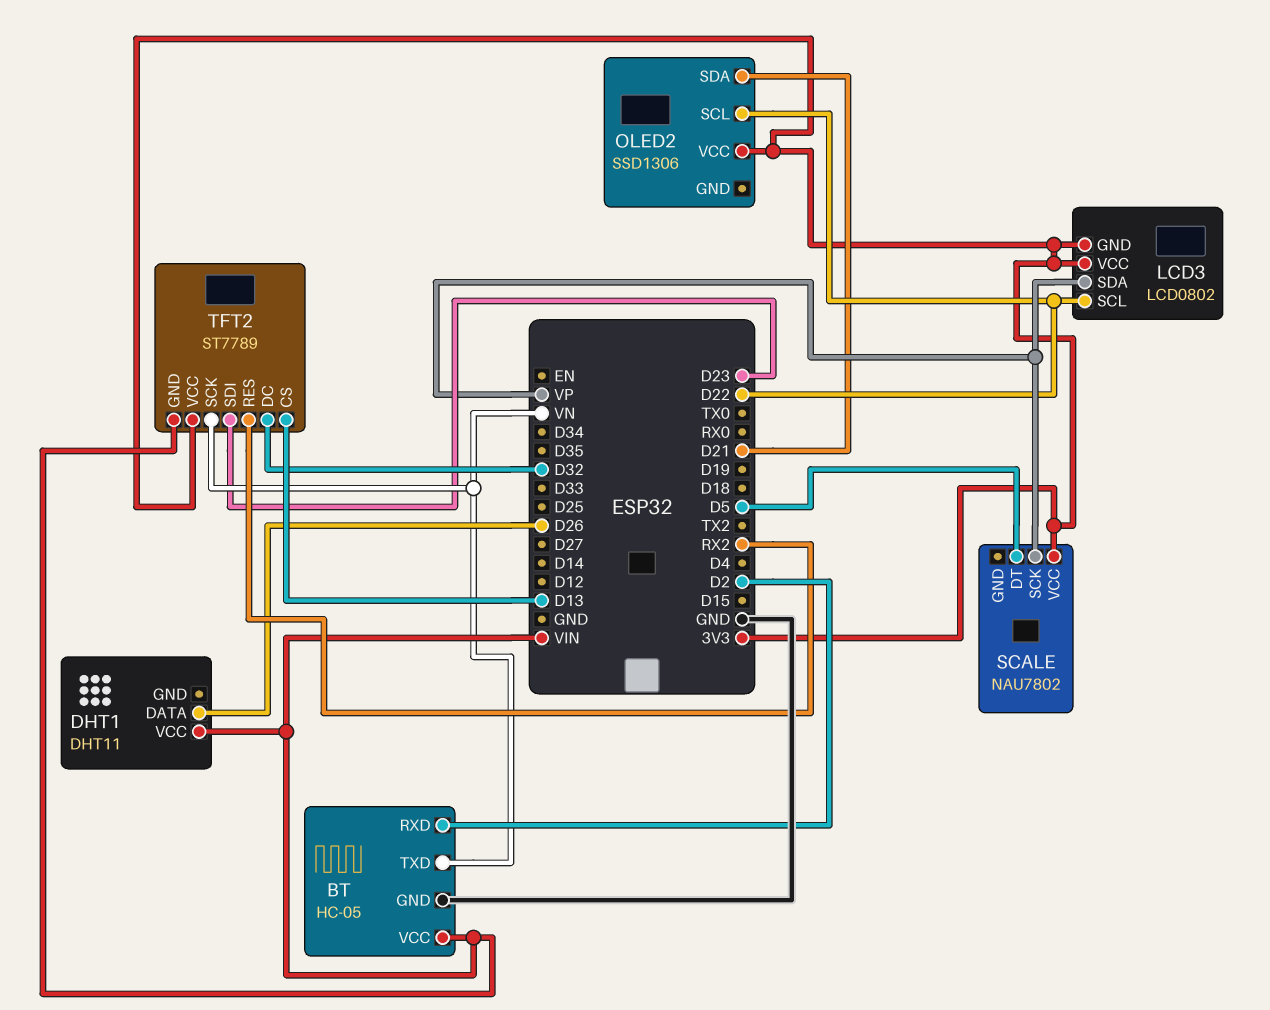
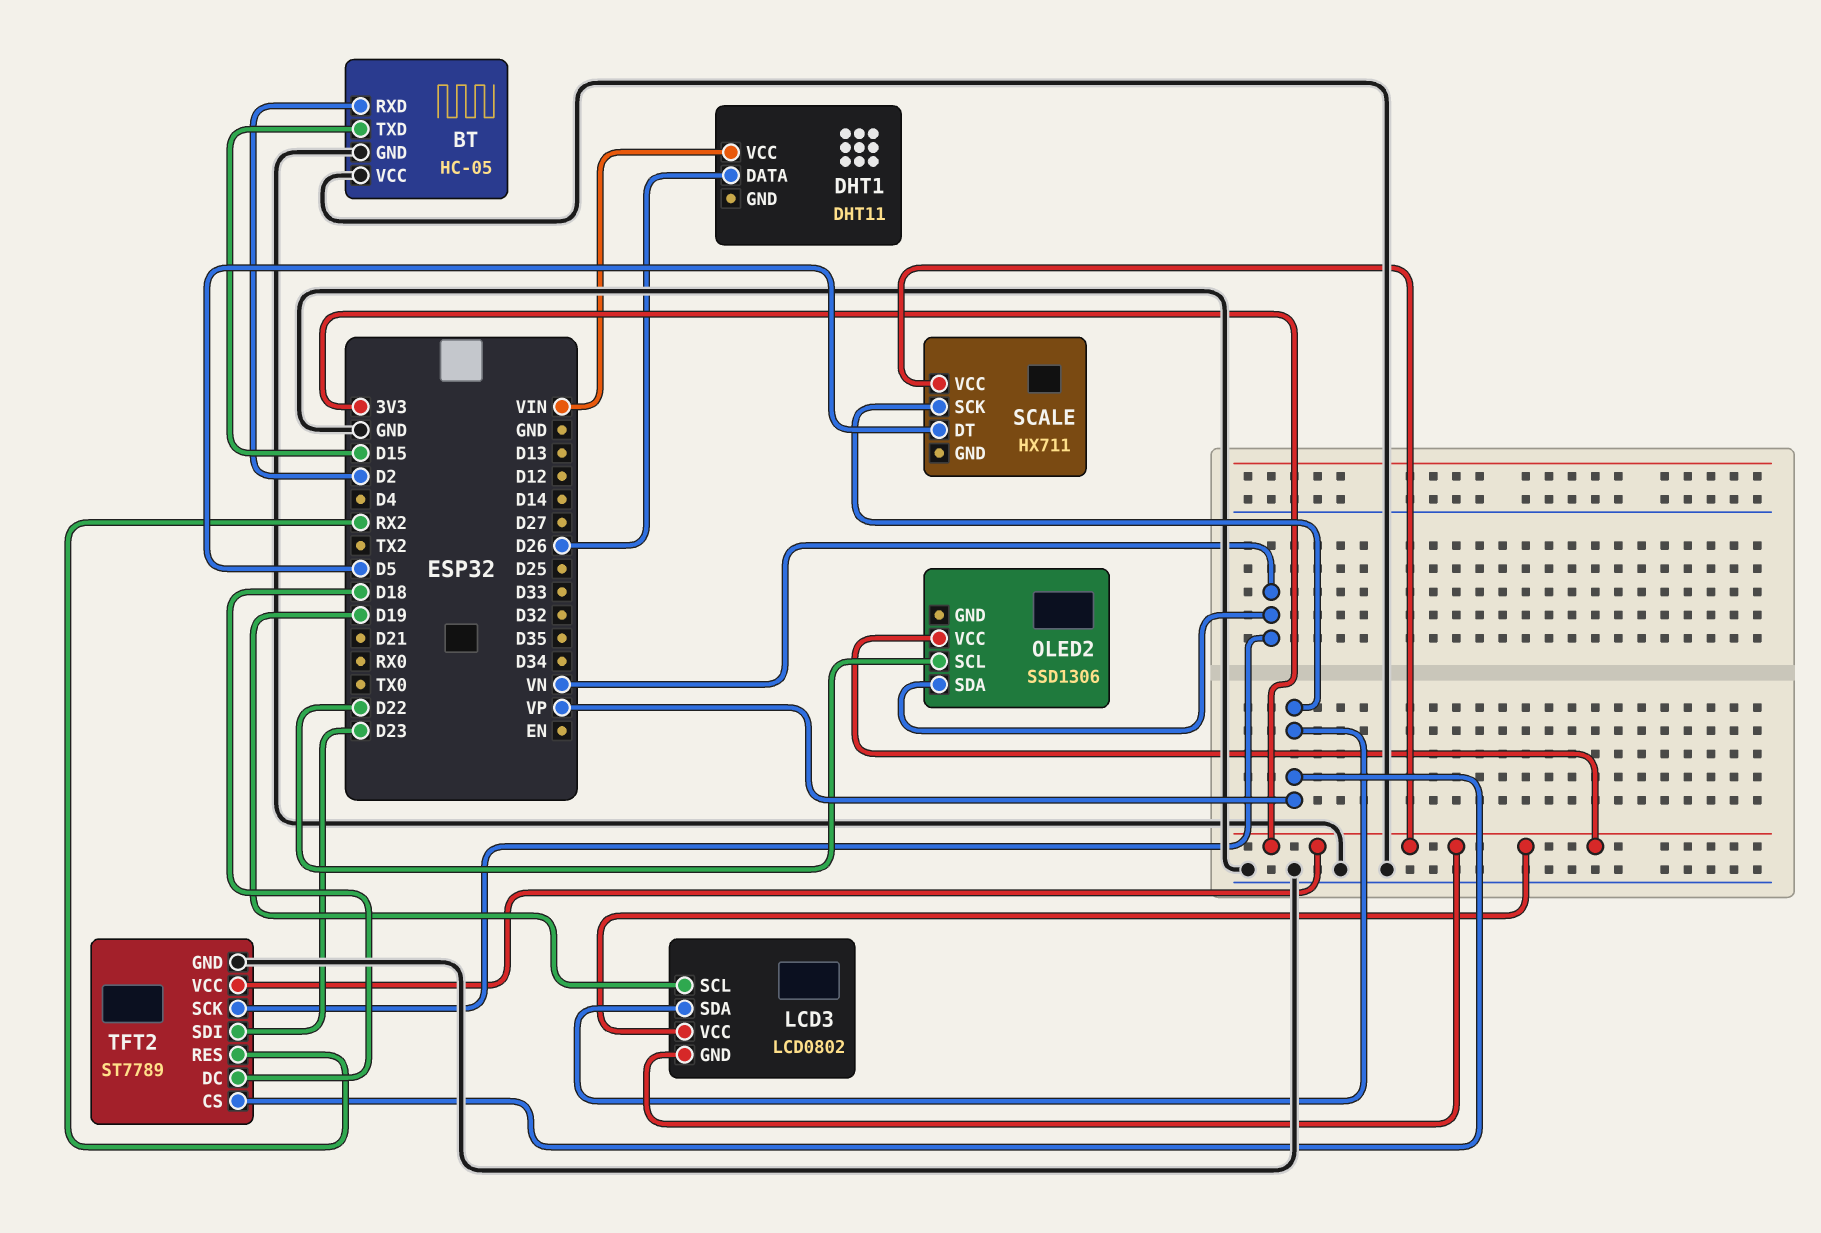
BT pin TXD: VN -> D15
BT pin VCC: VIN -> GND
LCD3 pin SCL: D22 -> D19
OLED2 pin SDA: D21 -> VN
SCALE: NAU7802 -> HX711
TFT2 pin CS: D13 -> VP
TFT2 pin DC: D32 -> D18
TFT2 pin GND: VIN -> GND

